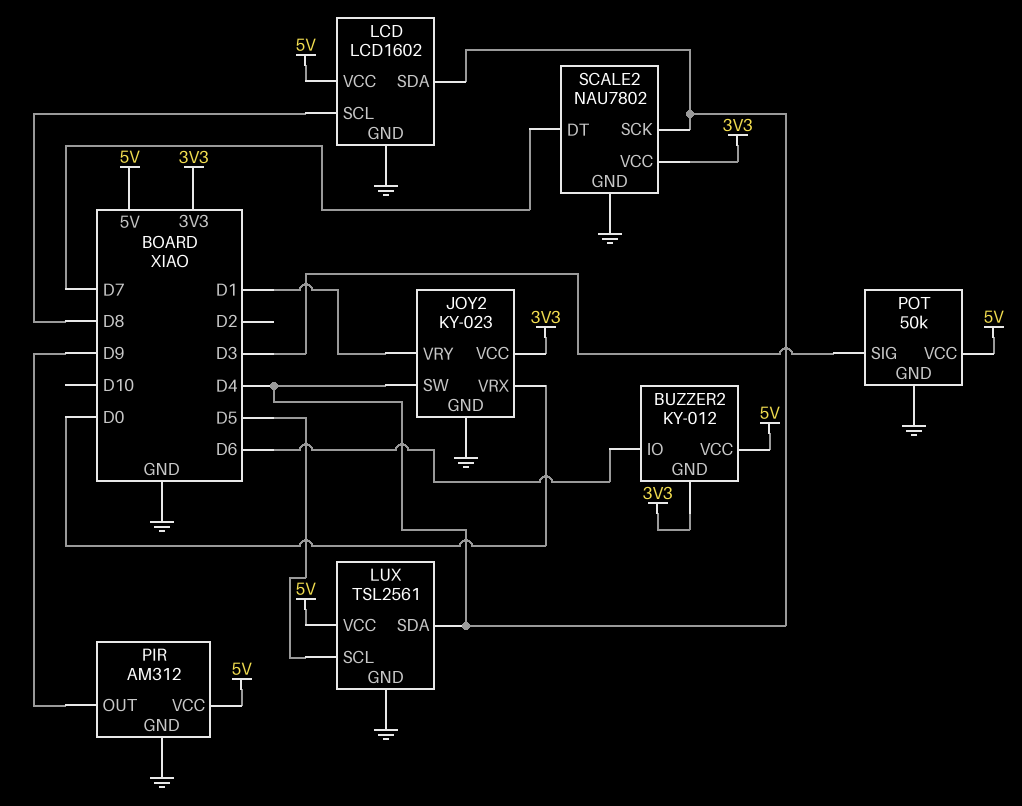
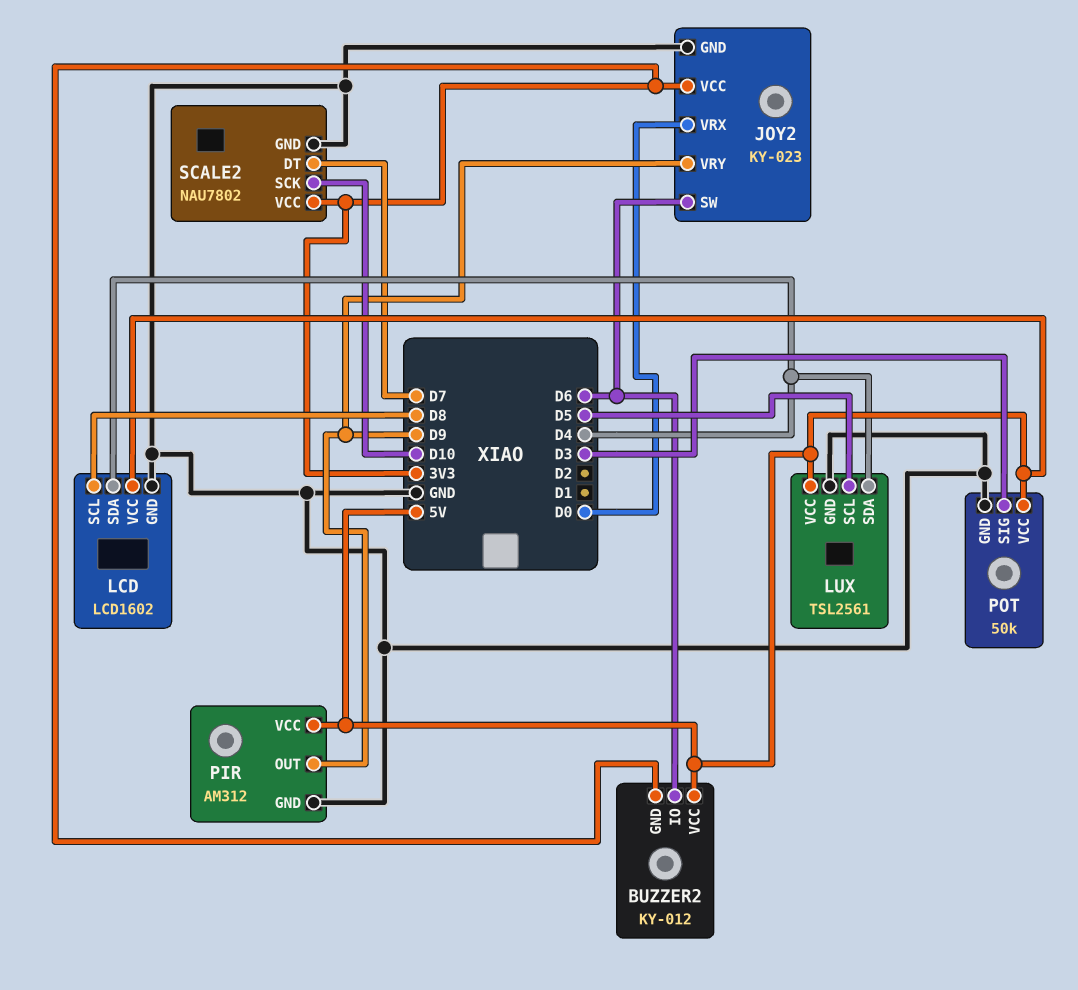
JOY2 pin SW: D4 -> D6
JOY2 pin VRY: D1 -> D9
SCALE2 pin SCK: D4 -> D10

